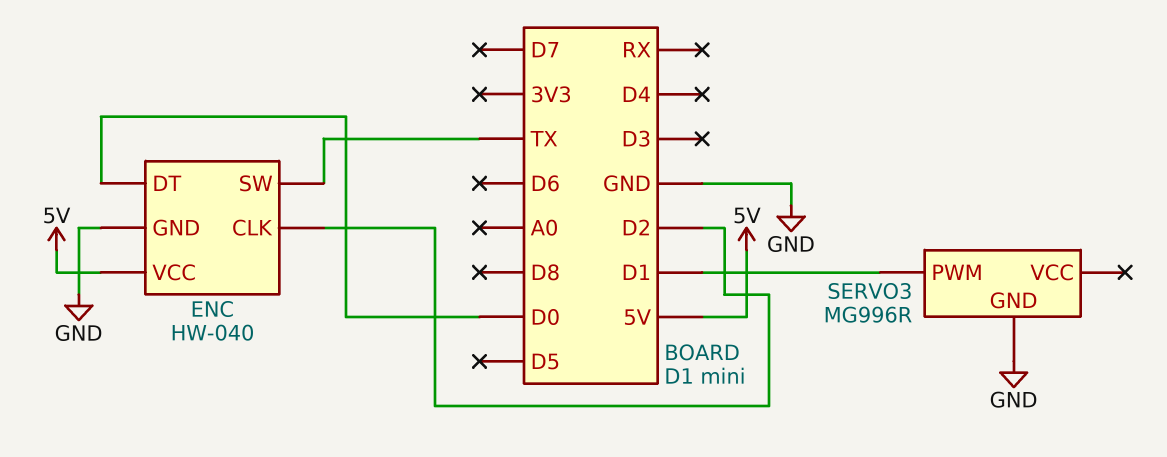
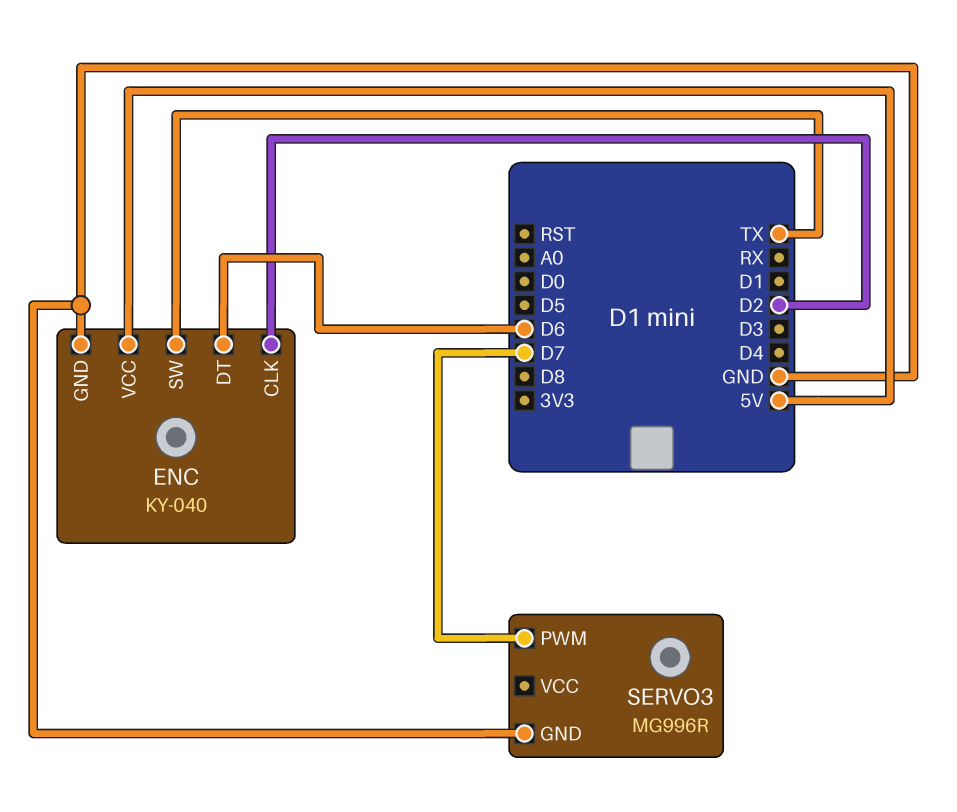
ENC: HW-040 -> KY-040
ENC pin DT: D0 -> D6
SERVO3 pin PWM: D1 -> D7

